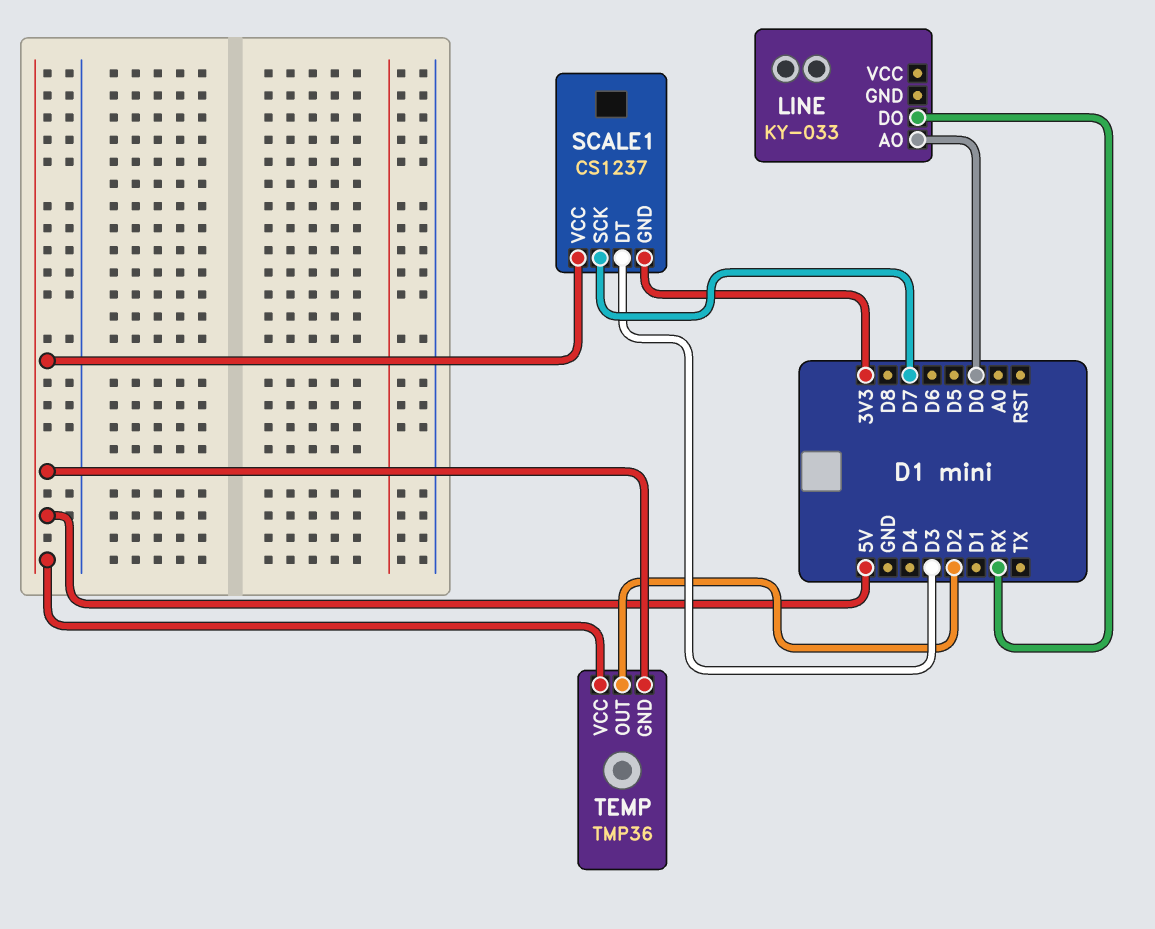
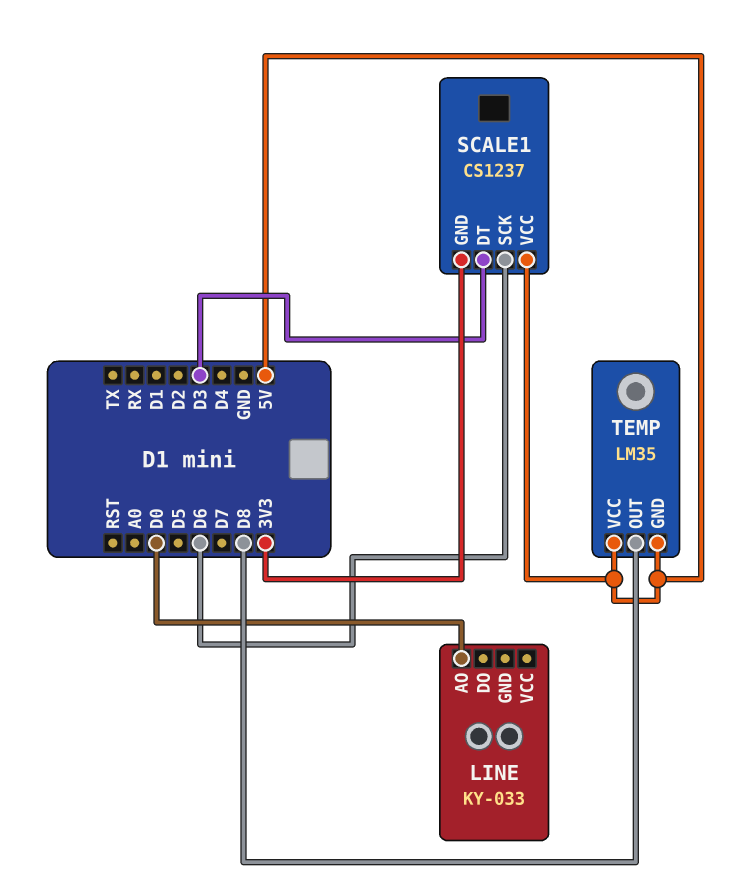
LINE pin DO: RX -> none
SCALE1 pin SCK: D7 -> D6
TEMP: TMP36 -> LM35
TEMP pin OUT: D2 -> D8

